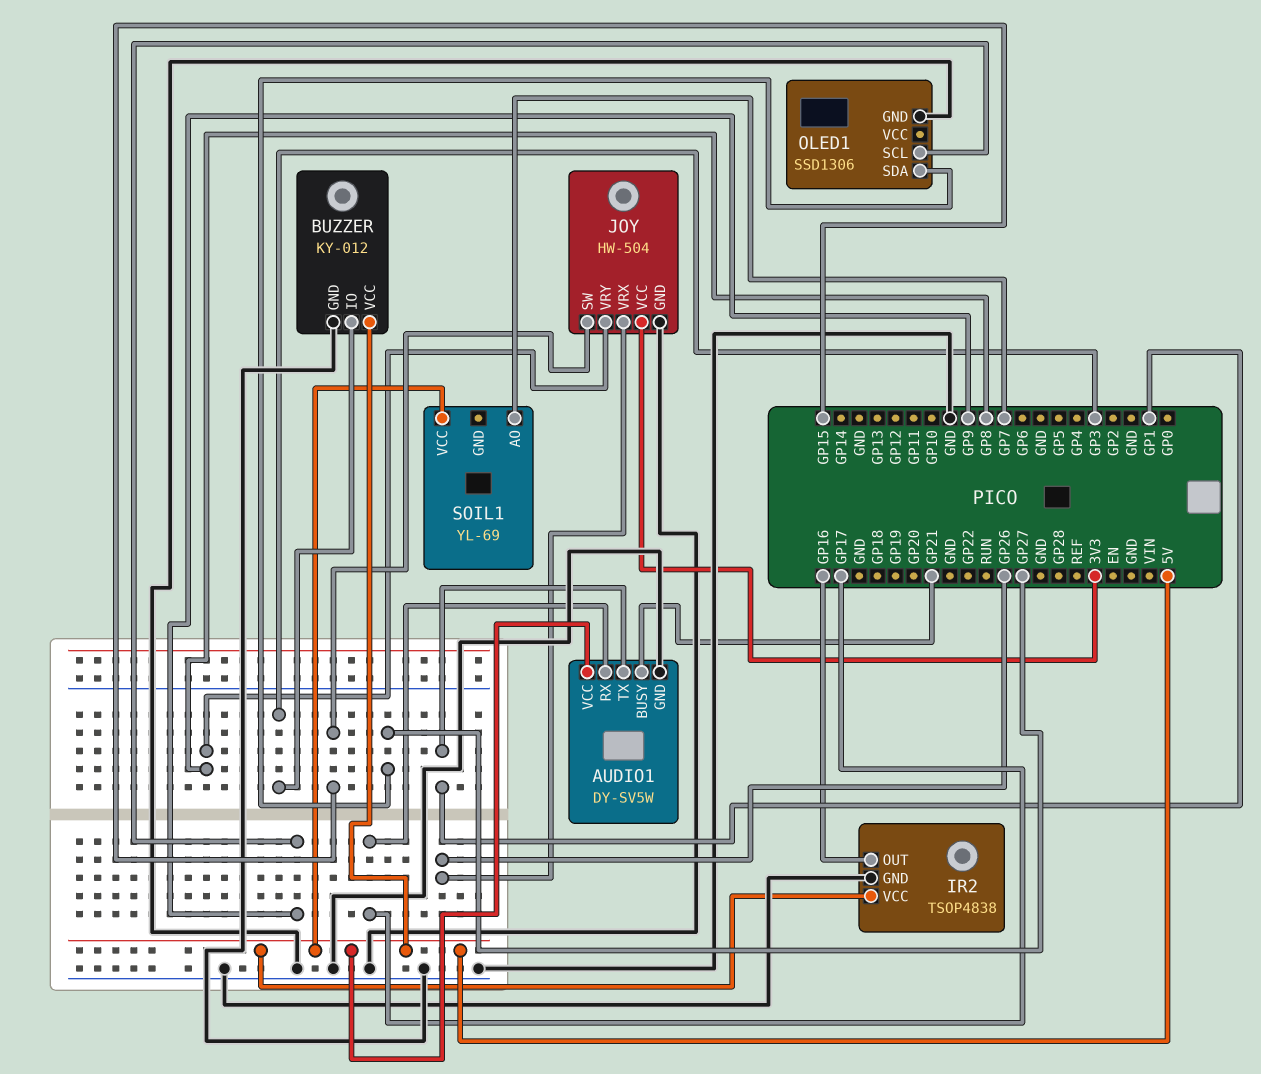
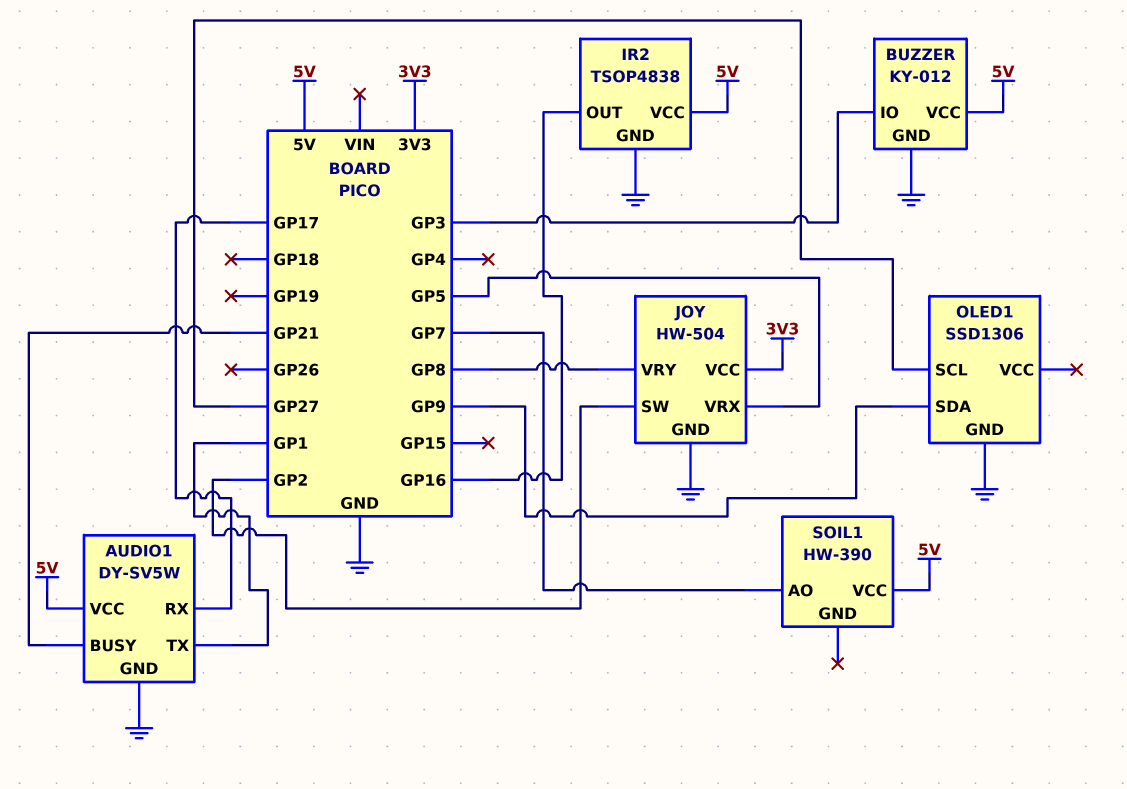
JOY pin SW: GP15 -> GP2
JOY pin VRX: GP26 -> GP5
OLED1 pin SCL: GP9 -> GP27
OLED1 pin SDA: GP27 -> GP9
SOIL1: YL-69 -> HW-390

